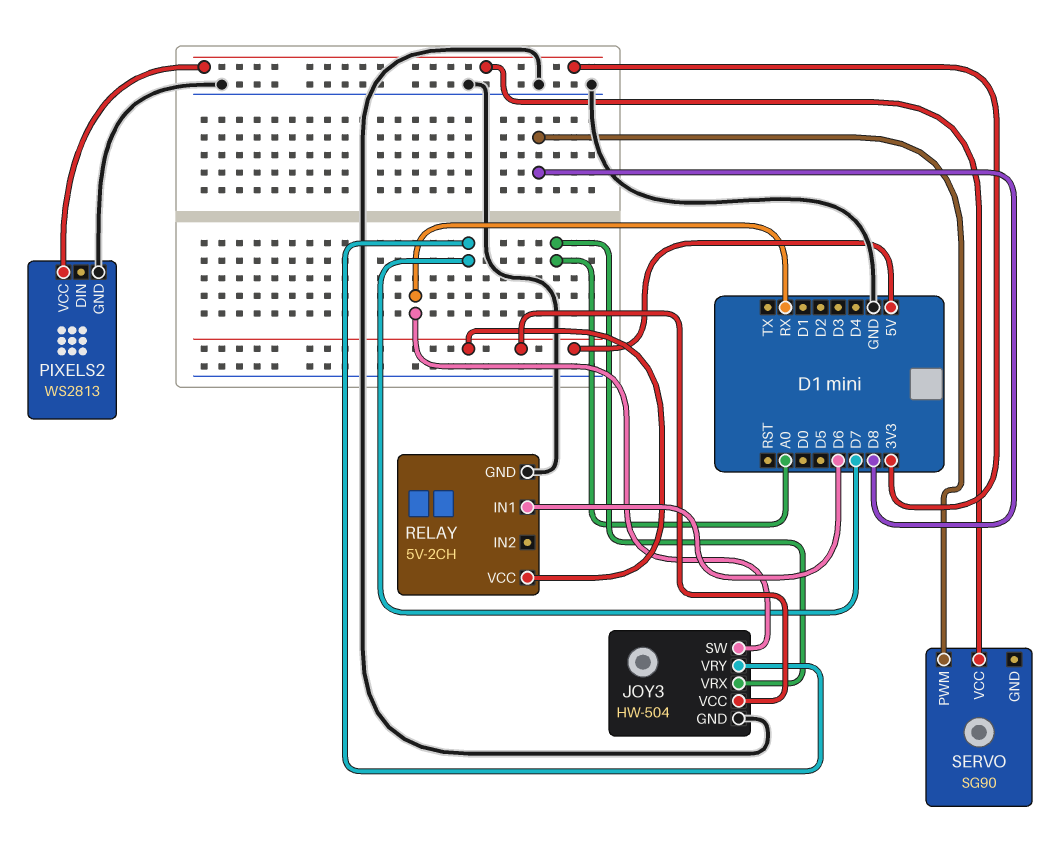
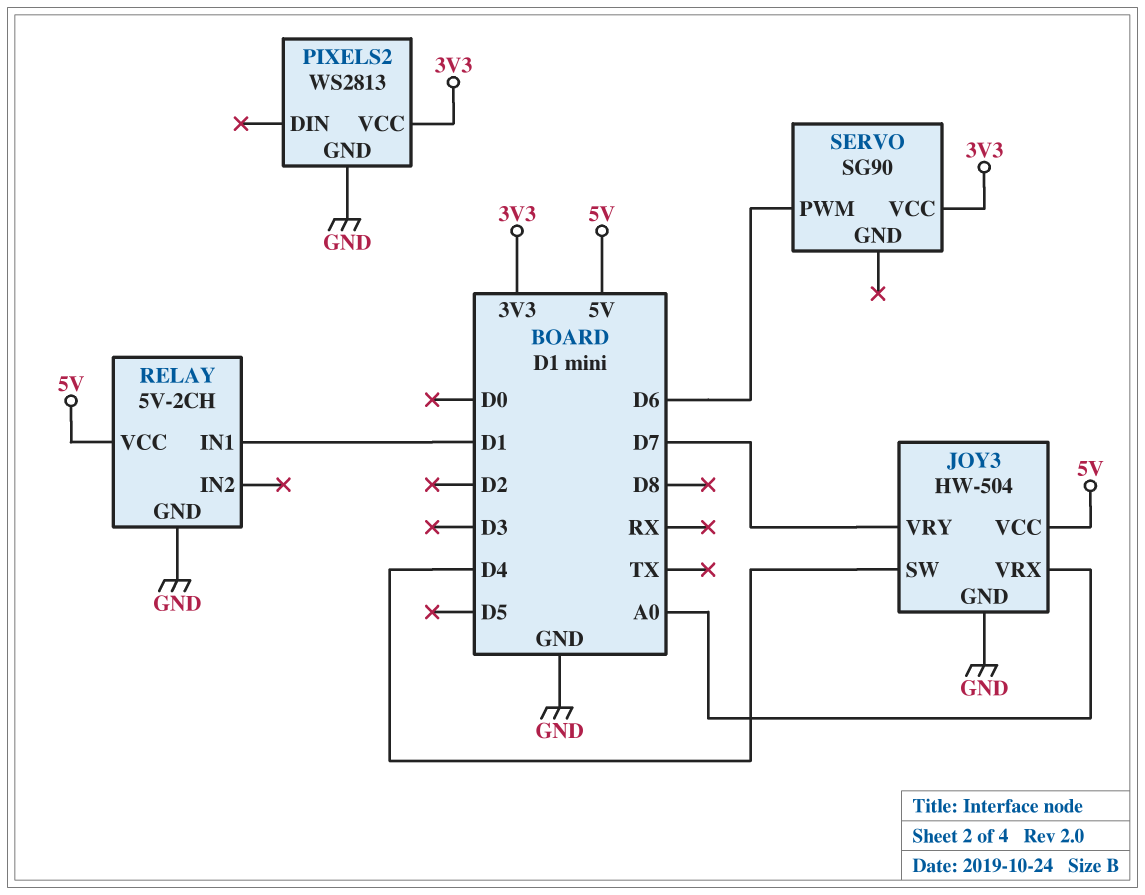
JOY3 pin SW: RX -> D4
RELAY pin IN1: D6 -> D1
SERVO pin PWM: D8 -> D6

